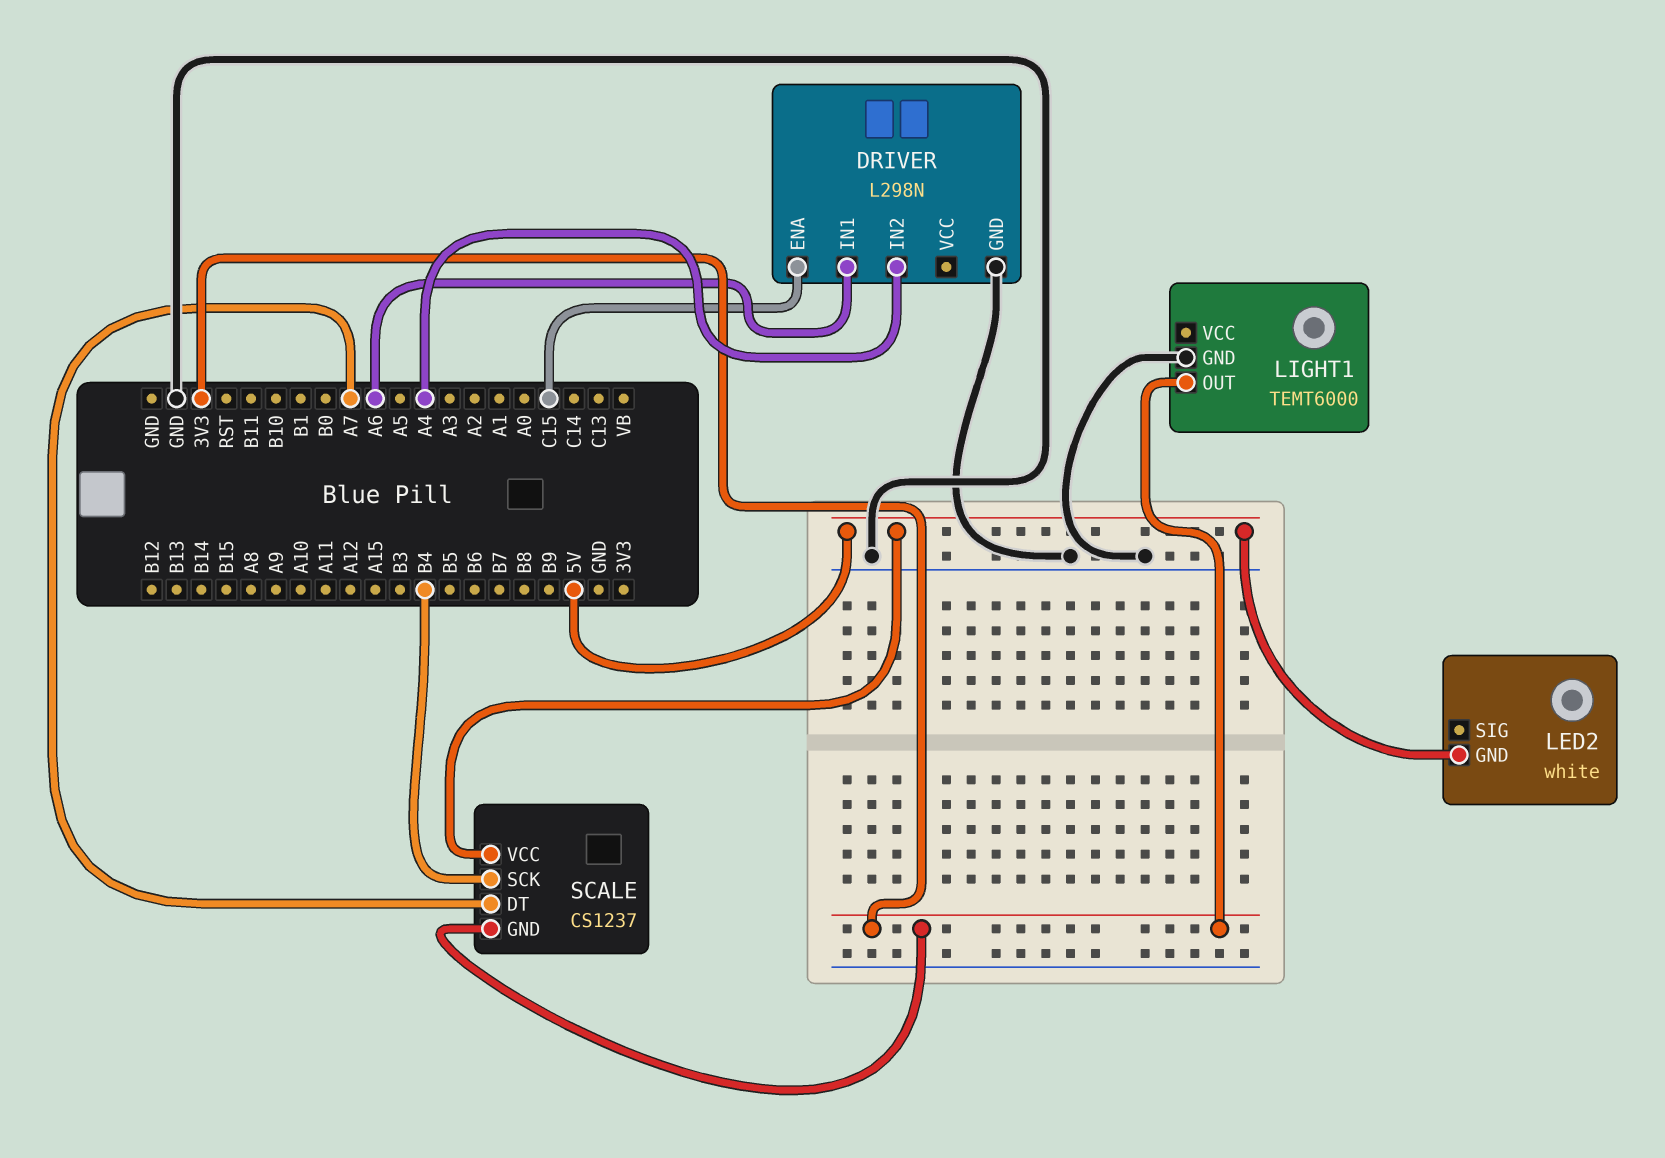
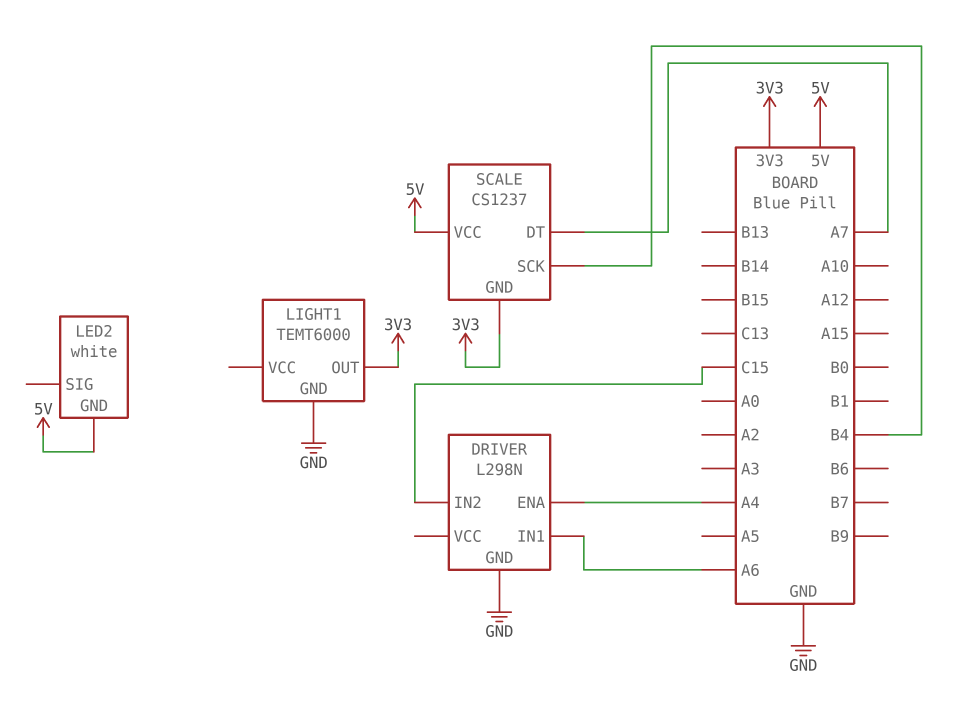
DRIVER pin ENA: C15 -> A4
DRIVER pin IN2: A4 -> C15

